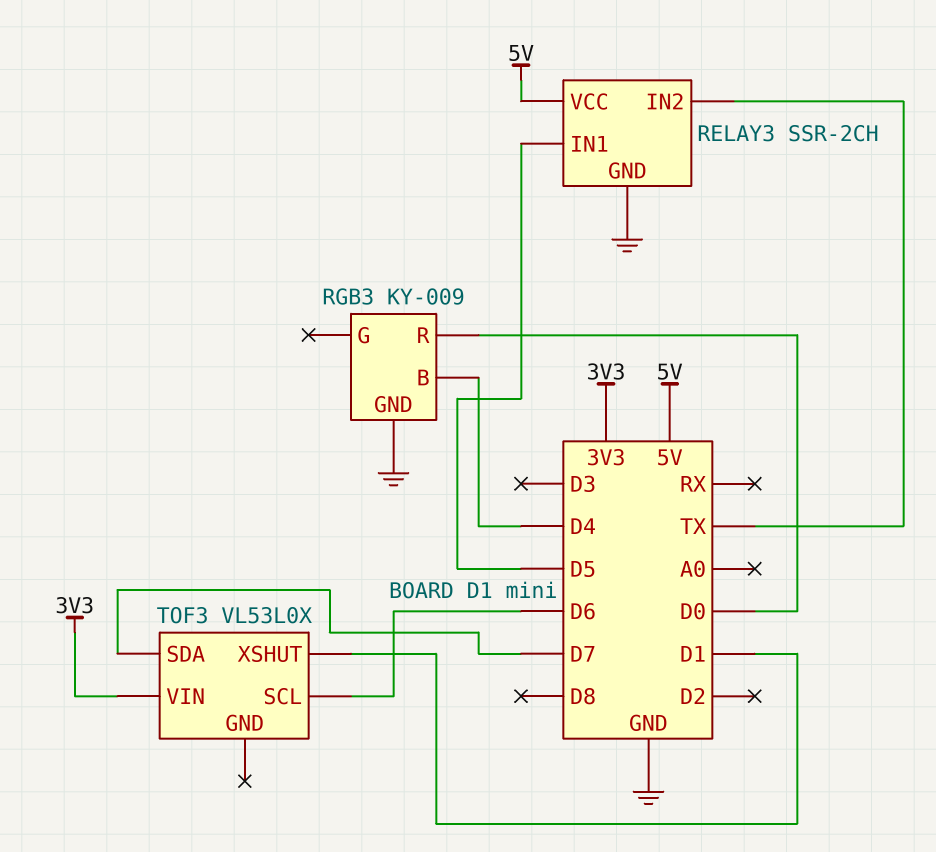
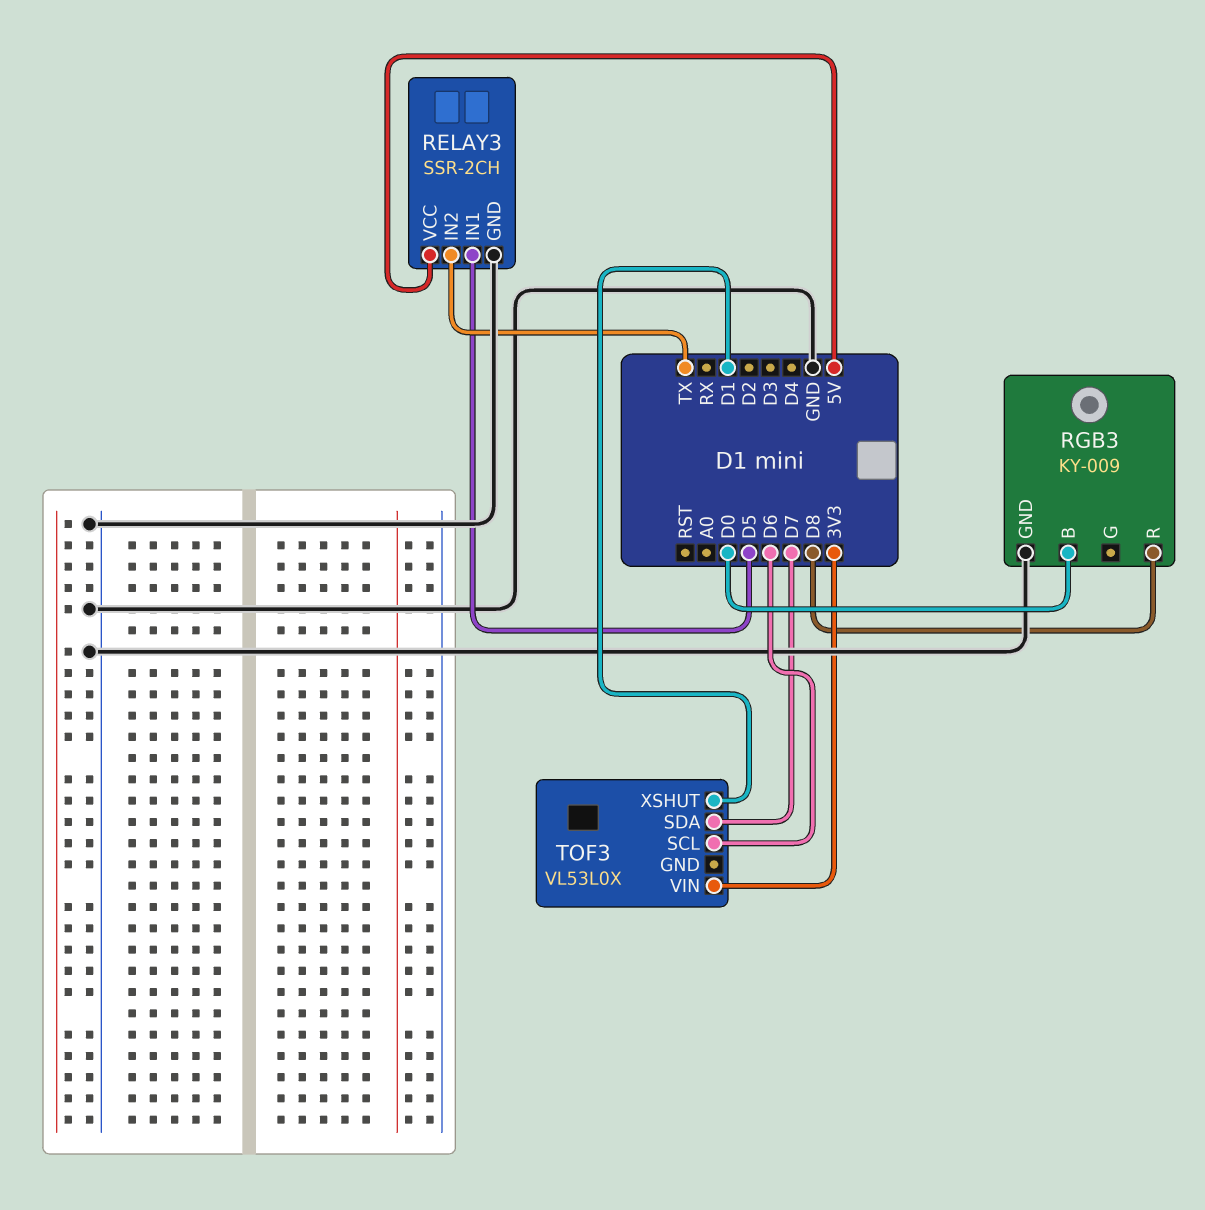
RGB3 pin B: D4 -> D0
RGB3 pin R: D0 -> D8

